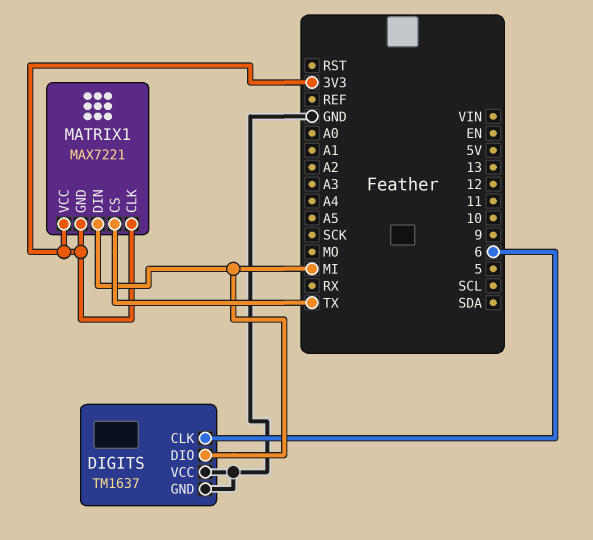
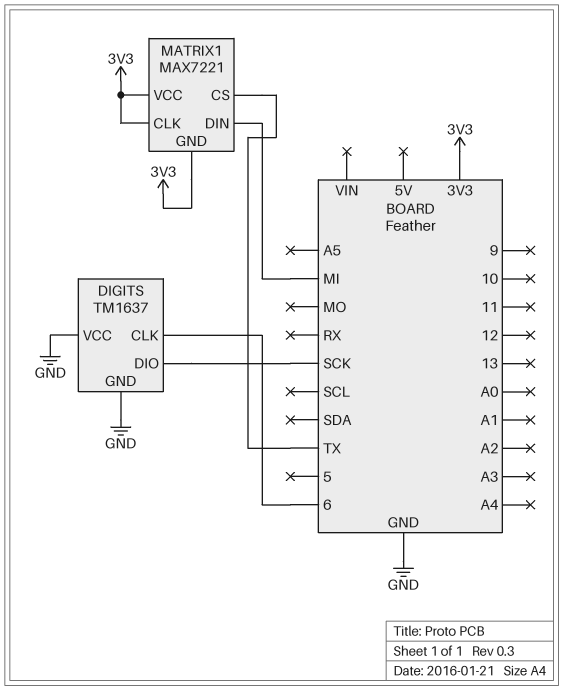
DIGITS pin DIO: MI -> SCK

